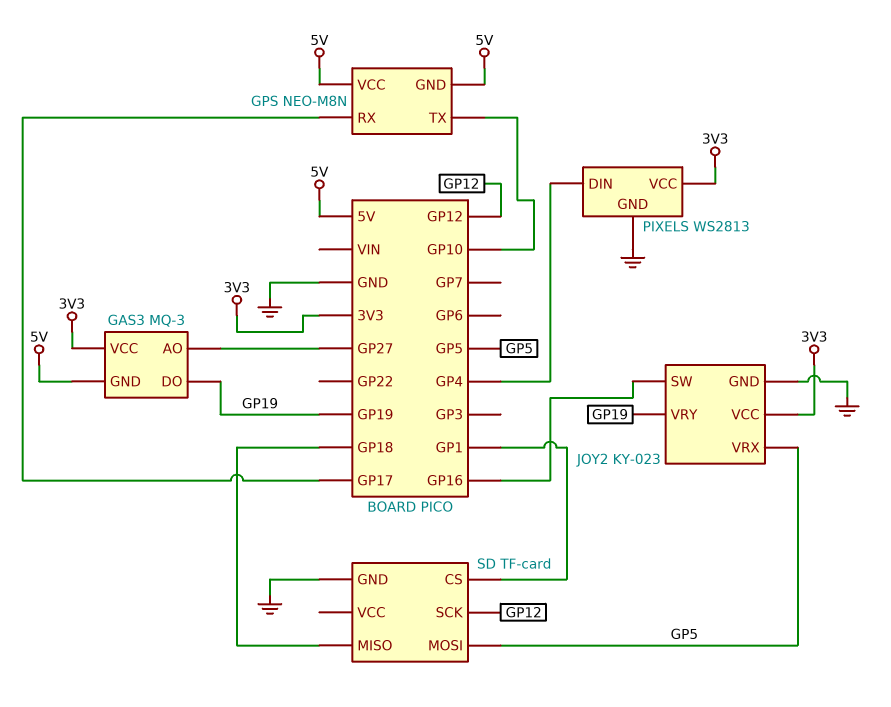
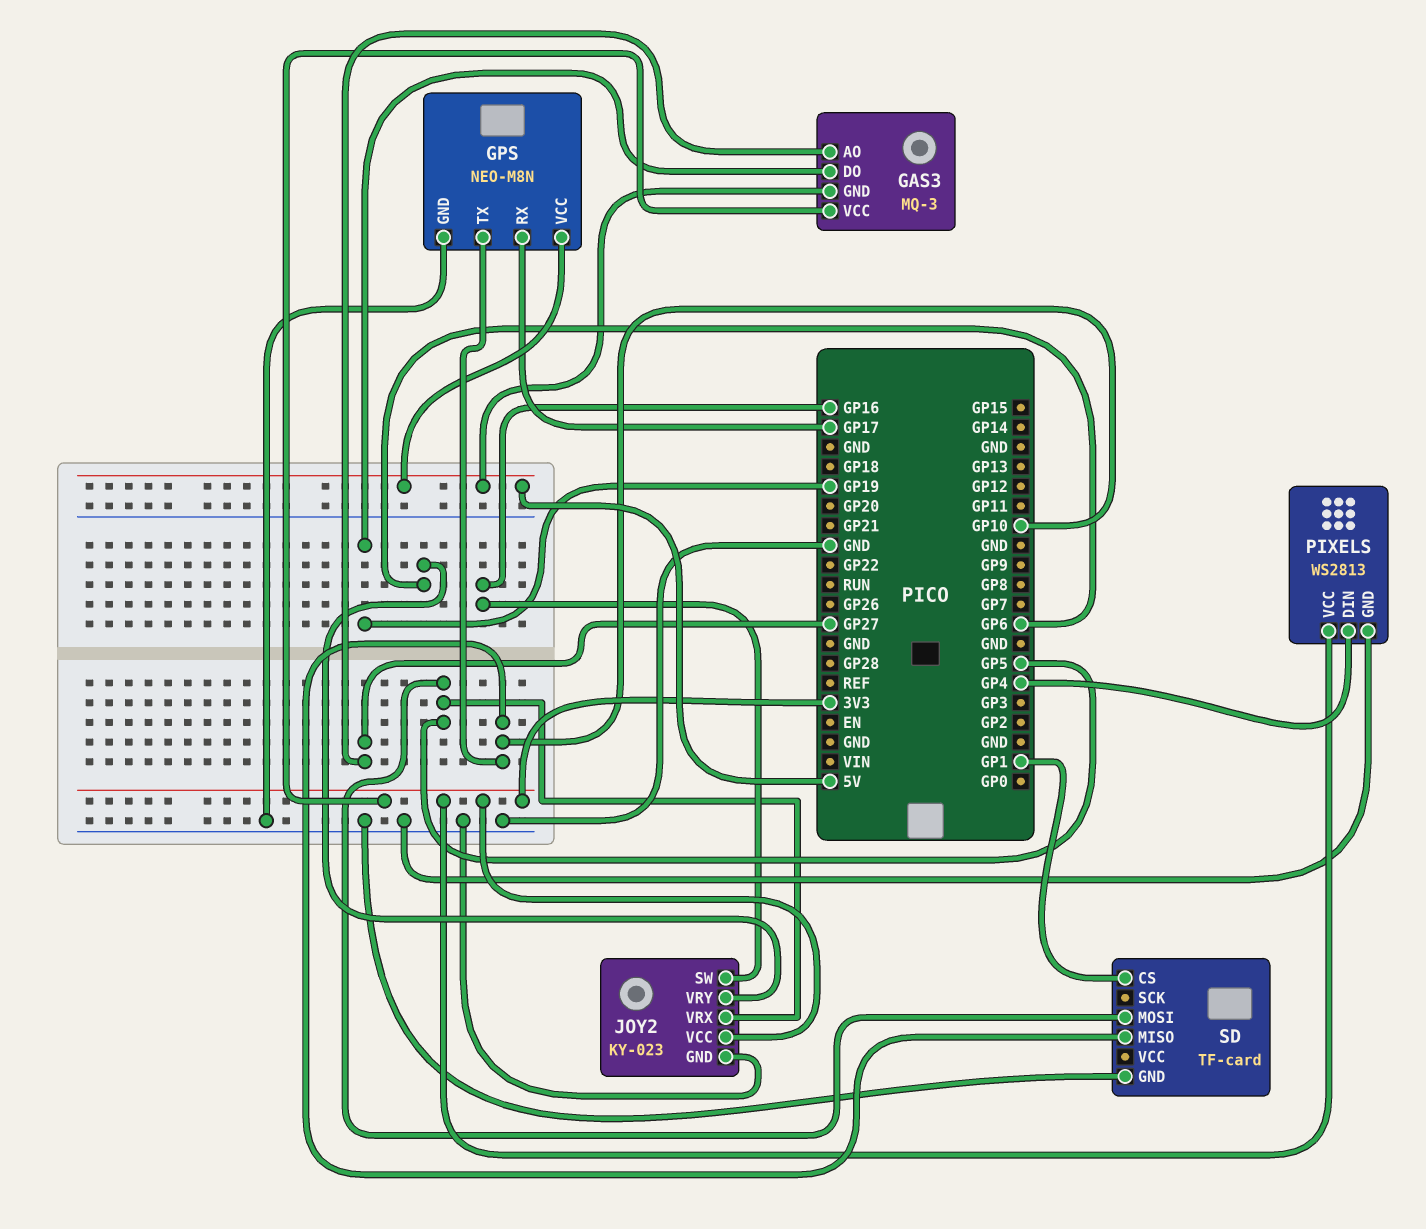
GPS pin GND: 5V -> GND
JOY2 pin VRY: GP19 -> GP6
SD pin MISO: GP18 -> GP10
SD pin SCK: GP12 -> none

